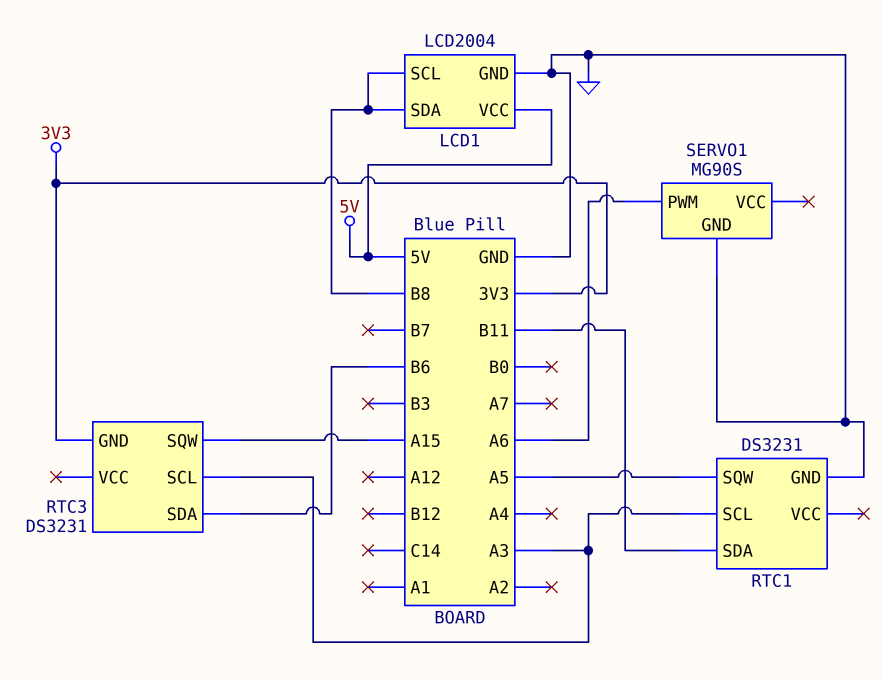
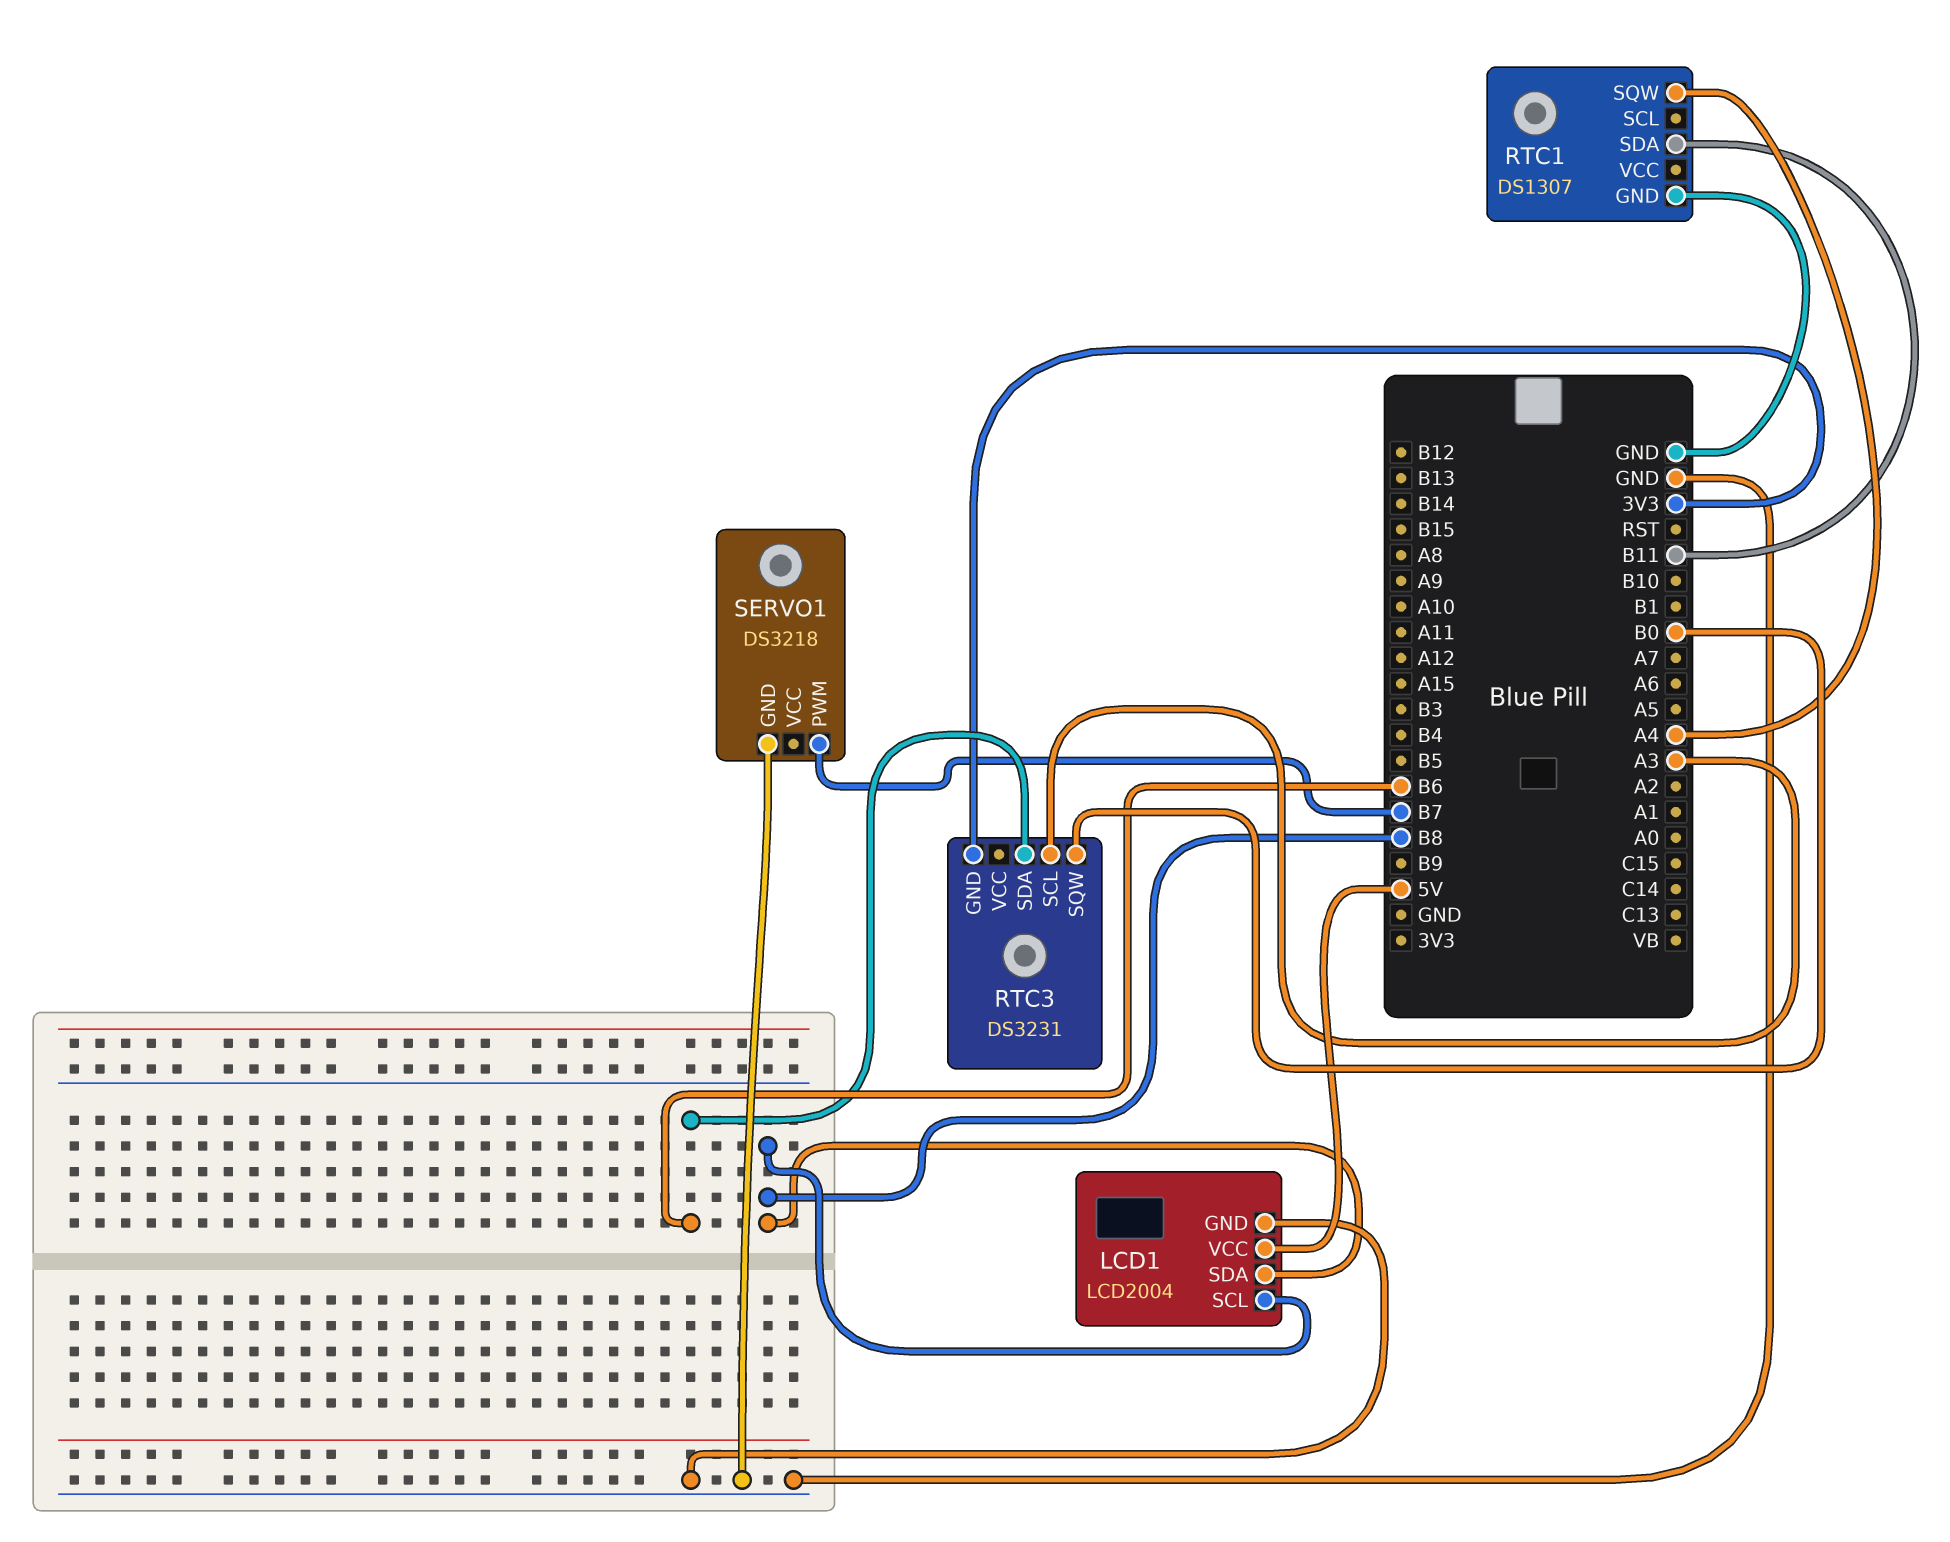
RTC1: DS3231 -> DS1307
RTC1 pin SCL: A3 -> none
RTC1 pin SQW: A5 -> A4
RTC3 pin SQW: A15 -> B0
SERVO1: MG90S -> DS3218
SERVO1 pin PWM: A6 -> B7

